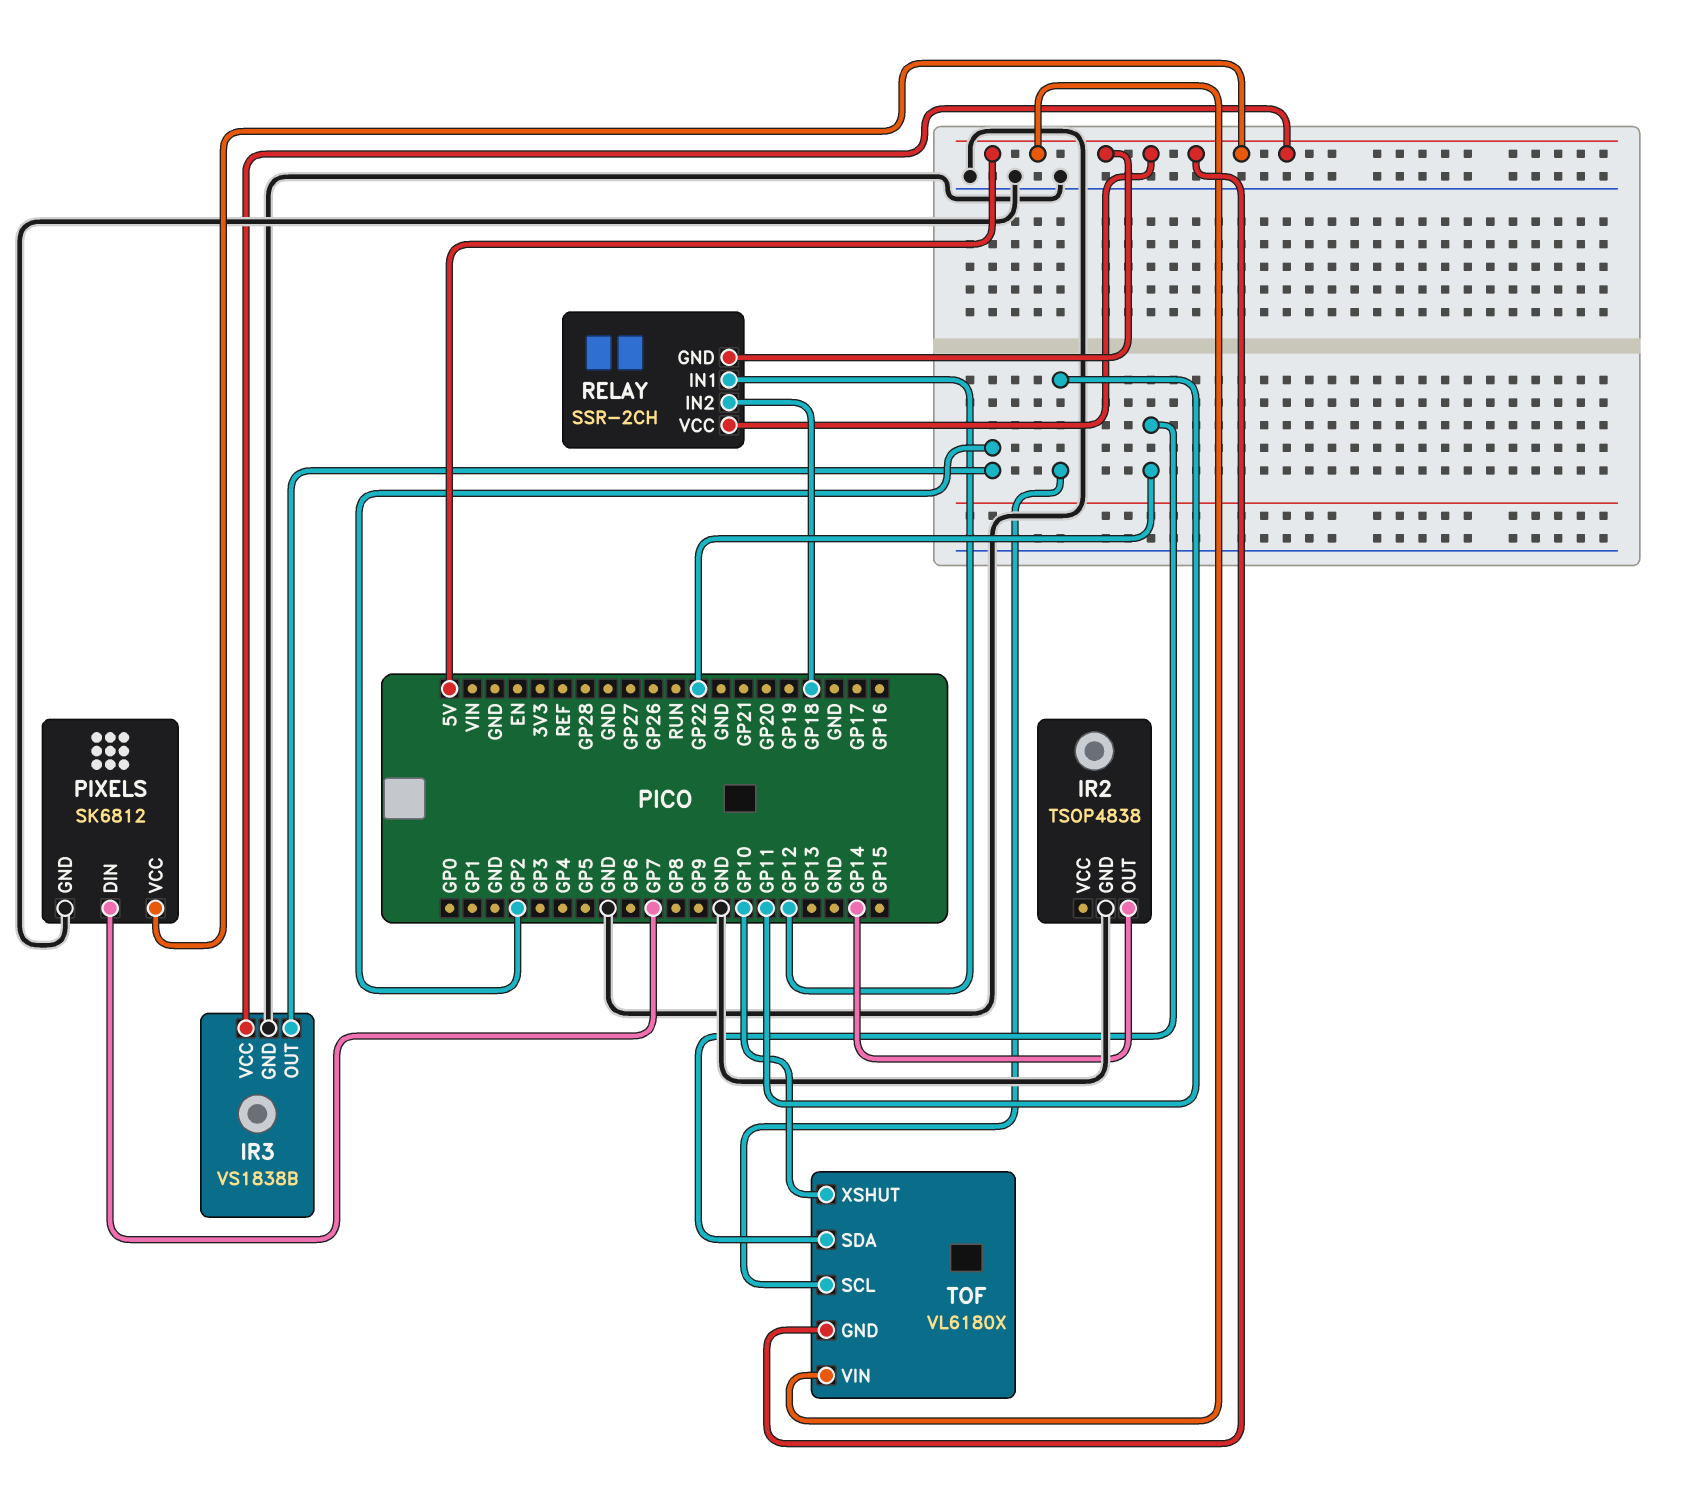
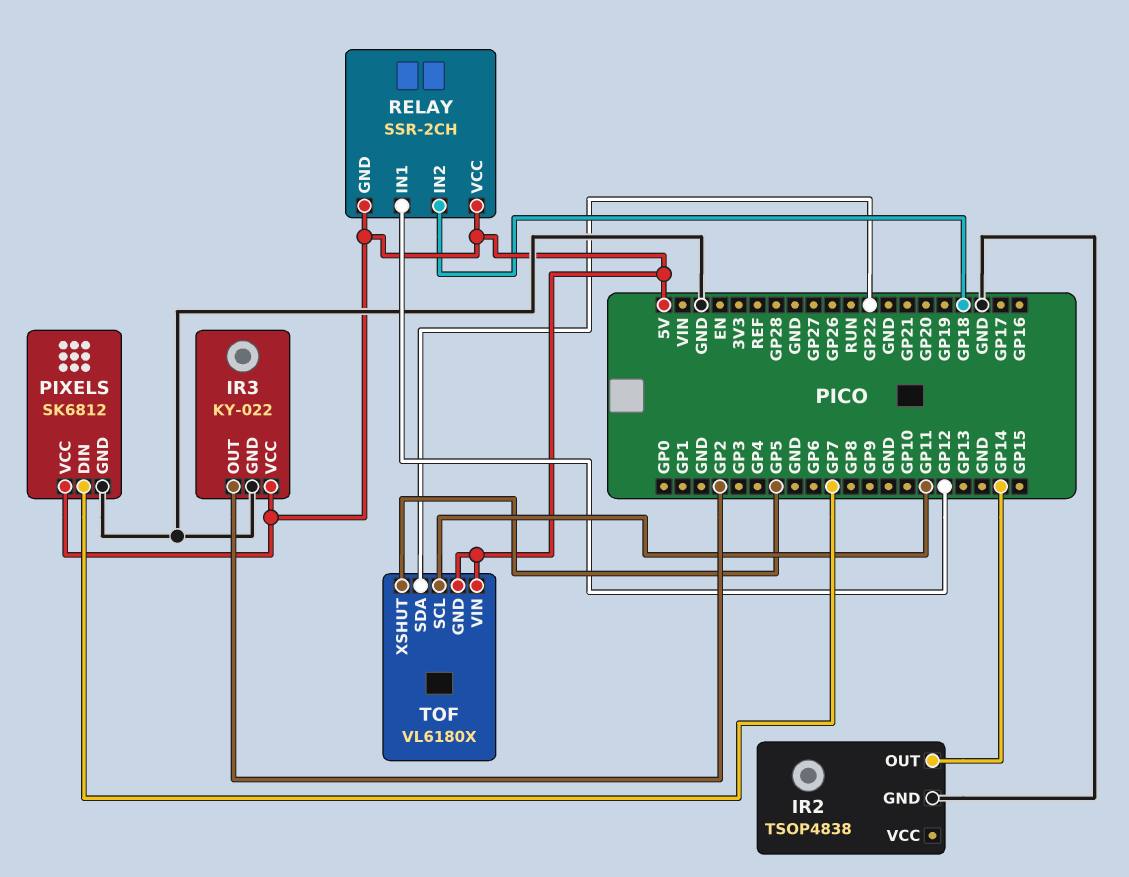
IR3: VS1838B -> KY-022
TOF pin XSHUT: GP10 -> GP5

